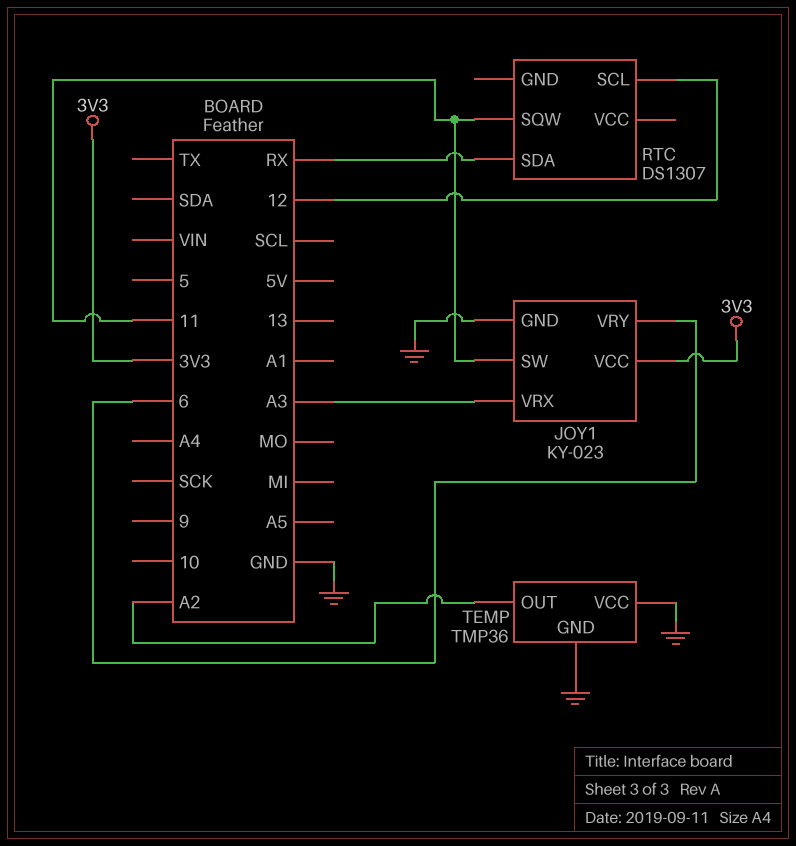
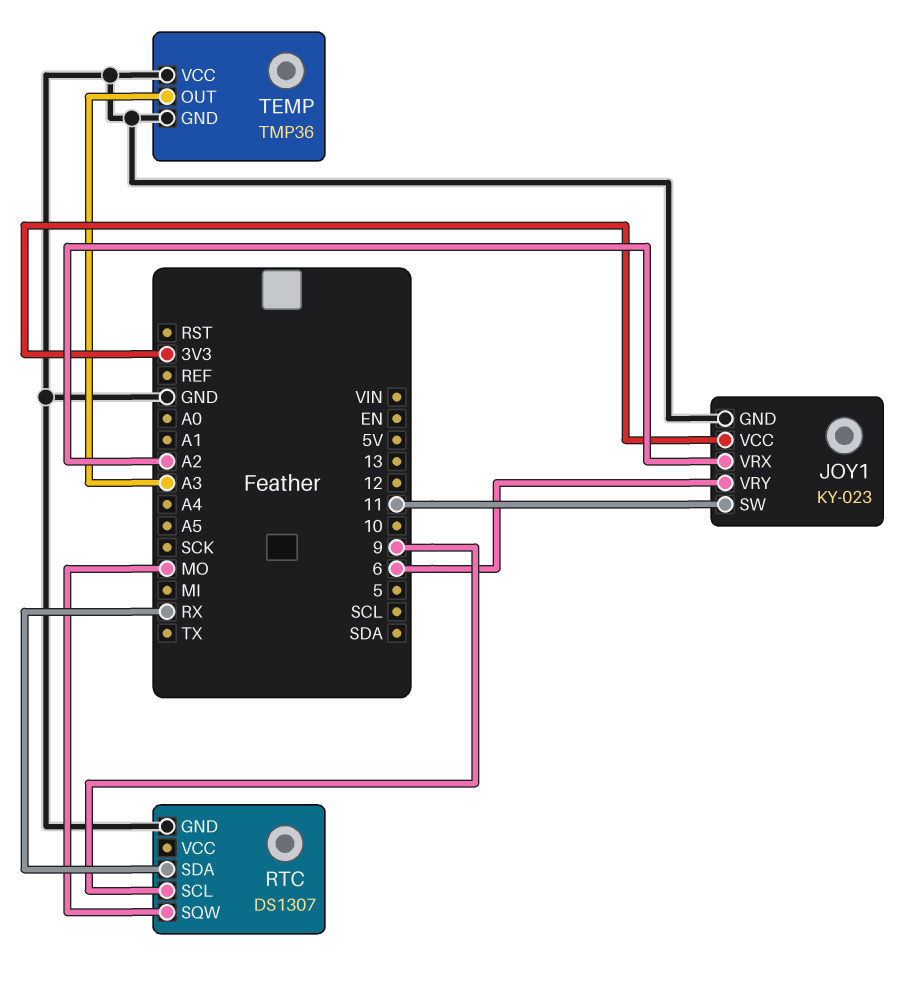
JOY1 pin VRX: A3 -> A2
RTC pin GND: none -> GND
RTC pin SCL: 12 -> 9
RTC pin SQW: 11 -> MO
TEMP pin OUT: A2 -> A3

